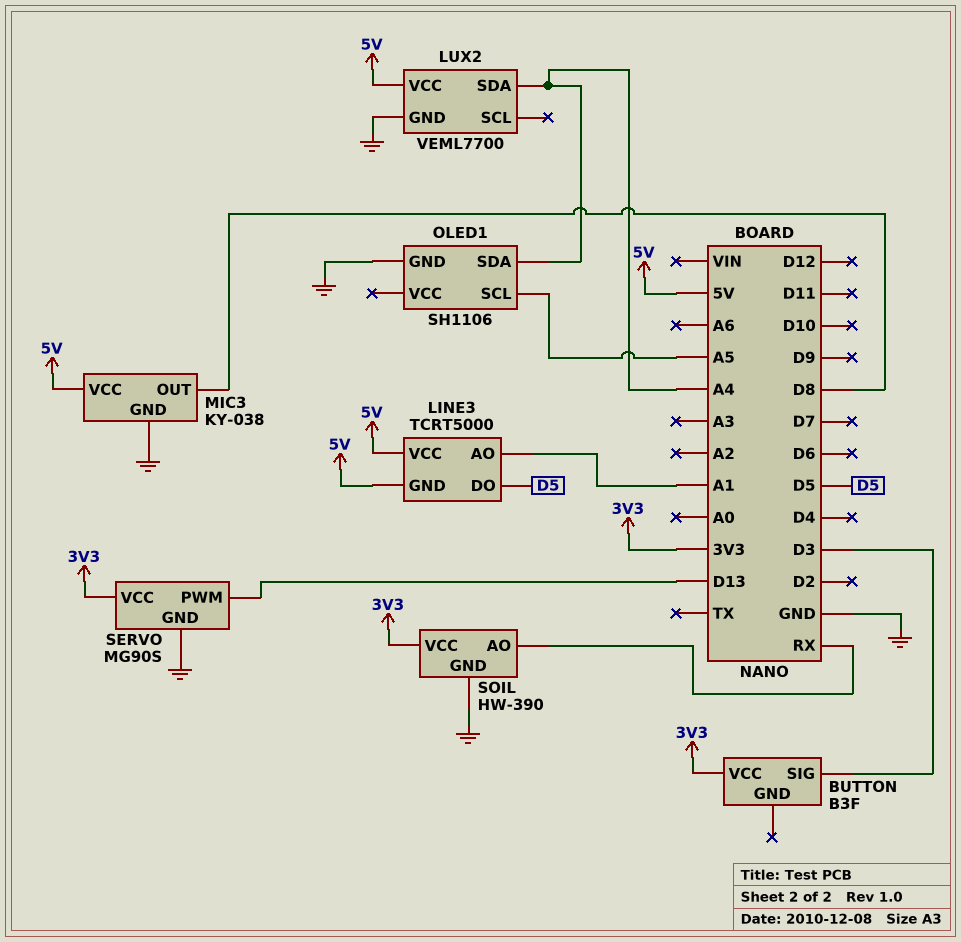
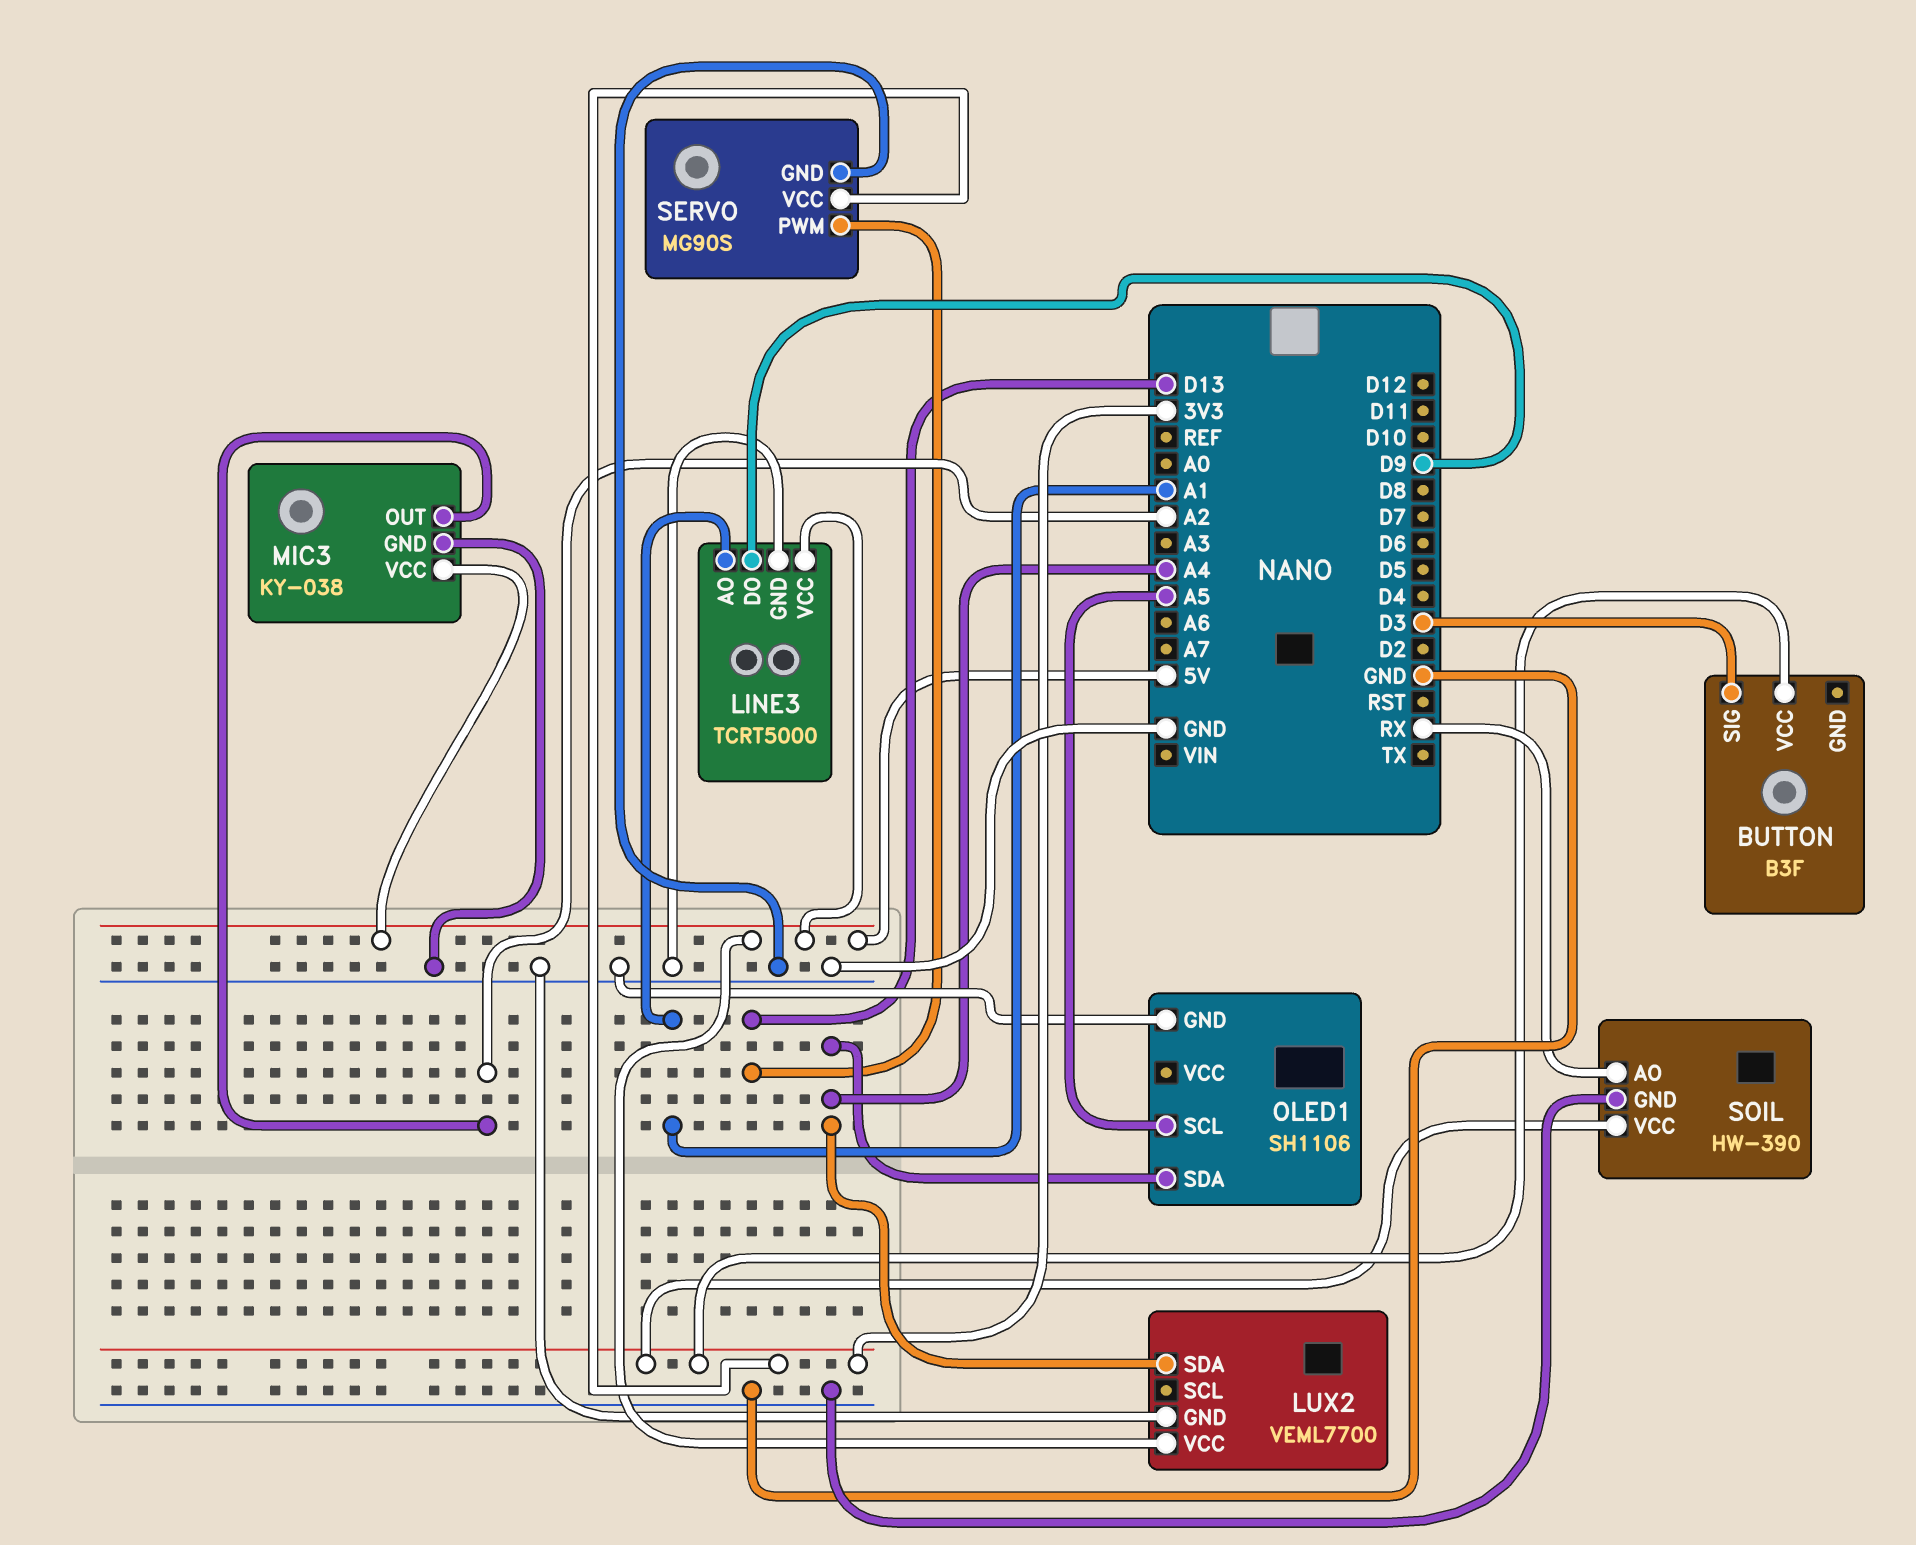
LINE3 pin DO: D5 -> D9
LINE3 pin GND: 5V -> GND
MIC3 pin OUT: D8 -> A2

